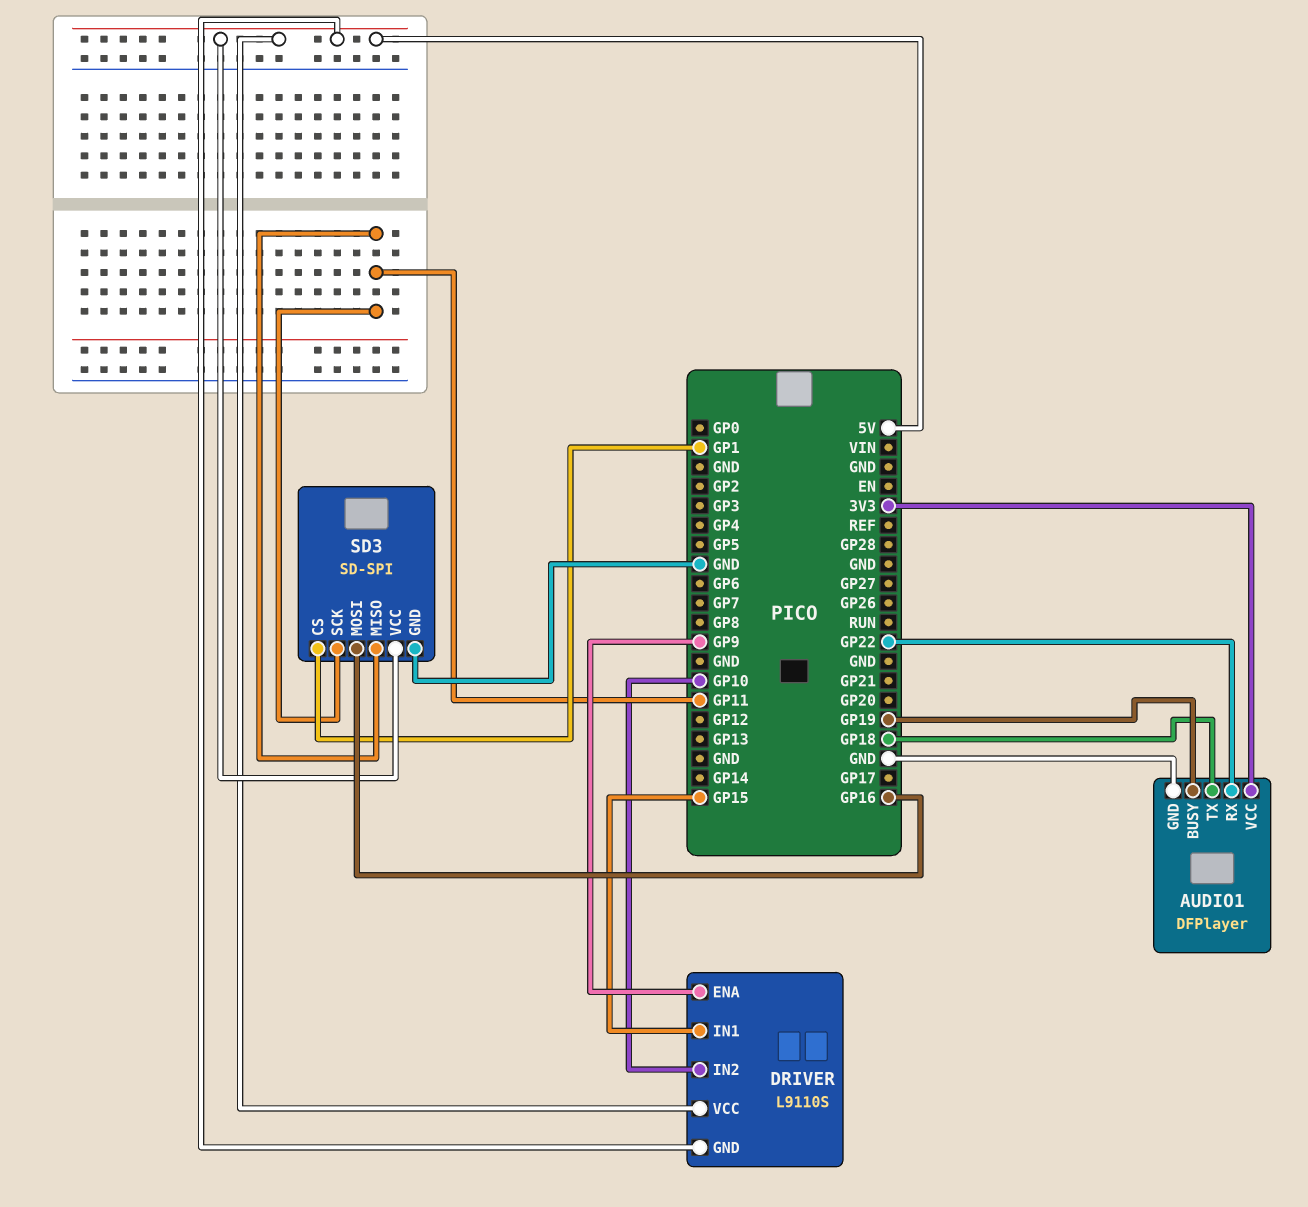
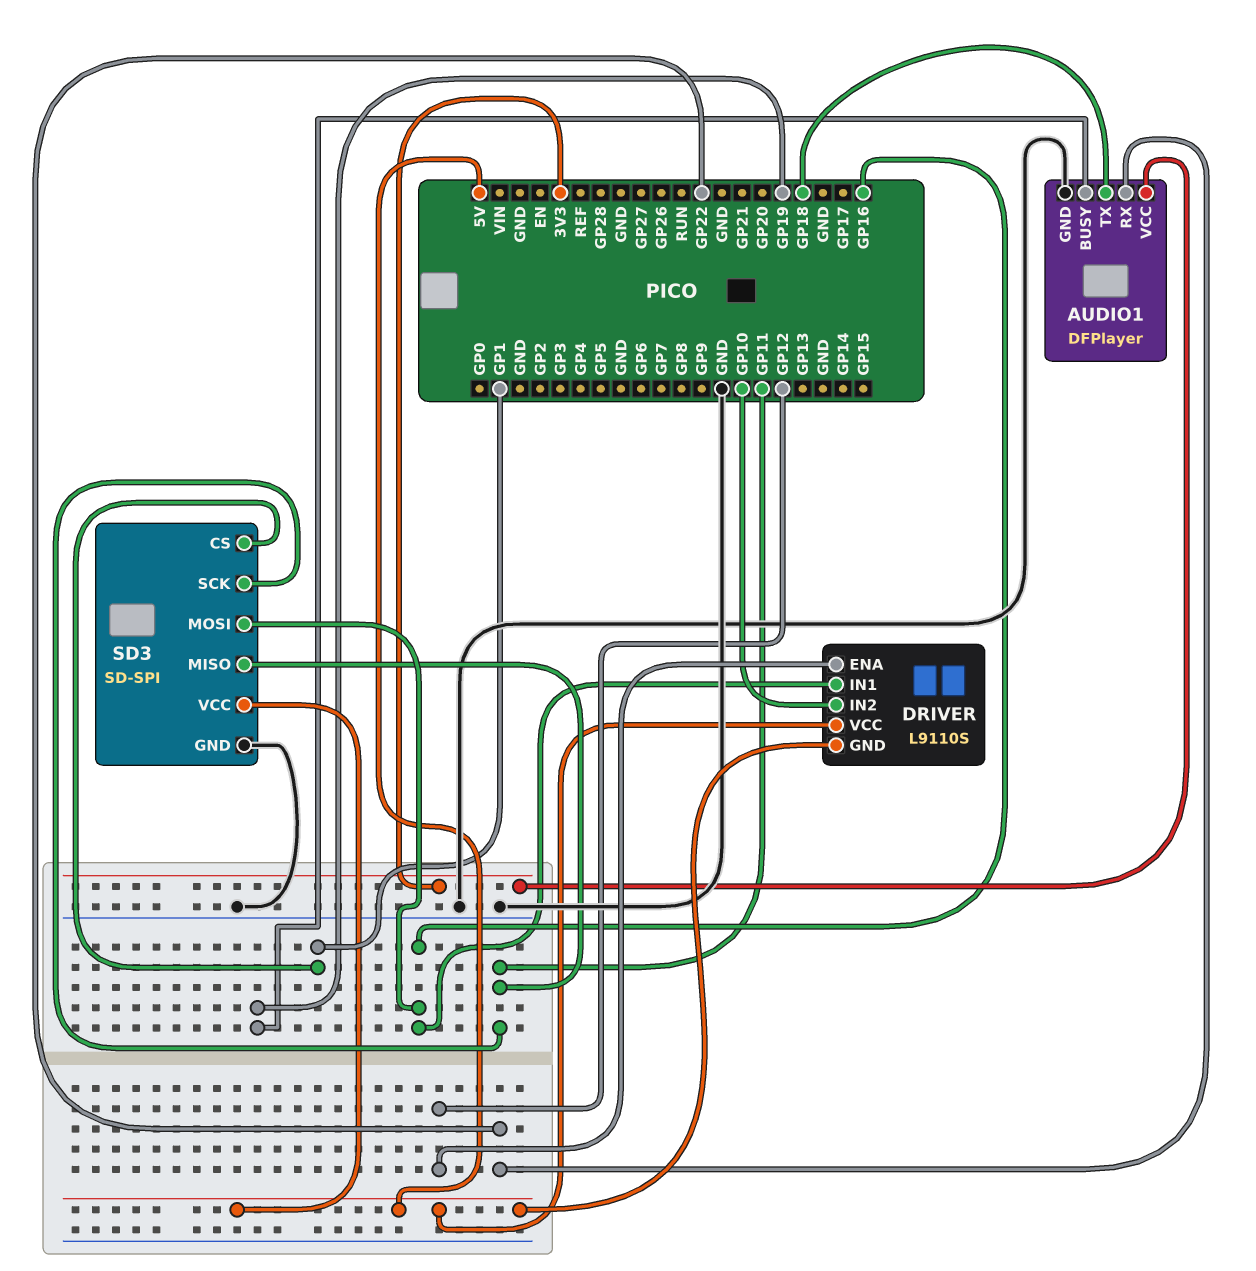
DRIVER pin ENA: GP9 -> GP12
DRIVER pin IN1: GP15 -> GP16

